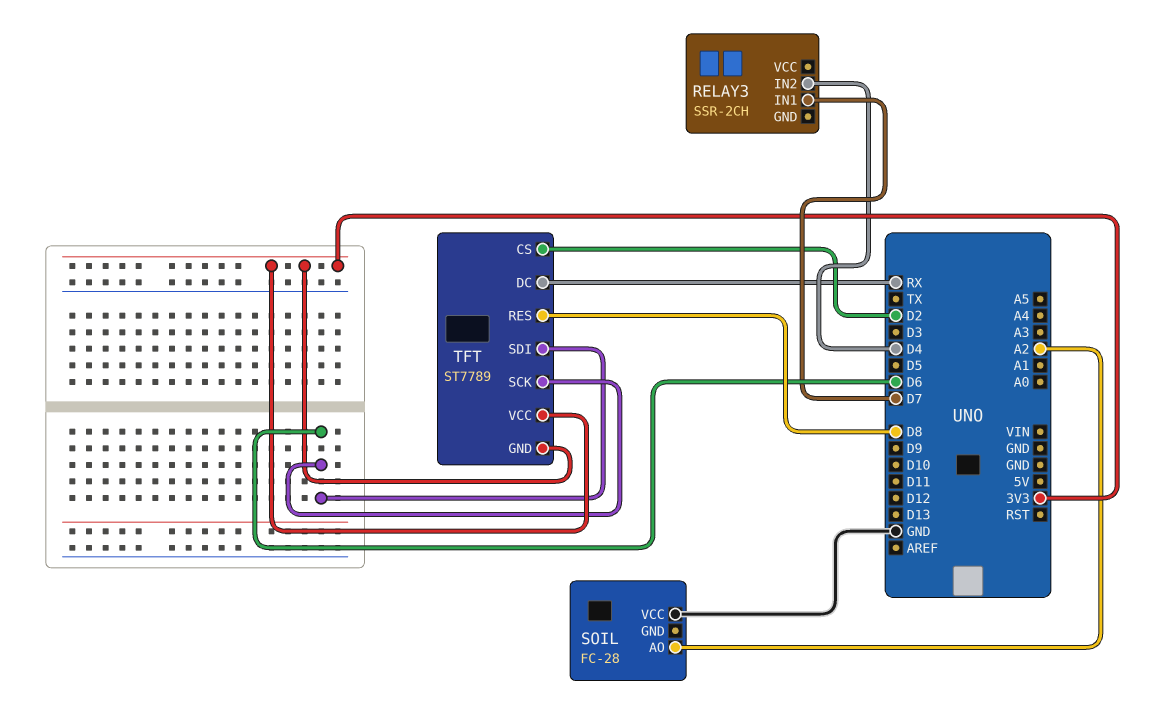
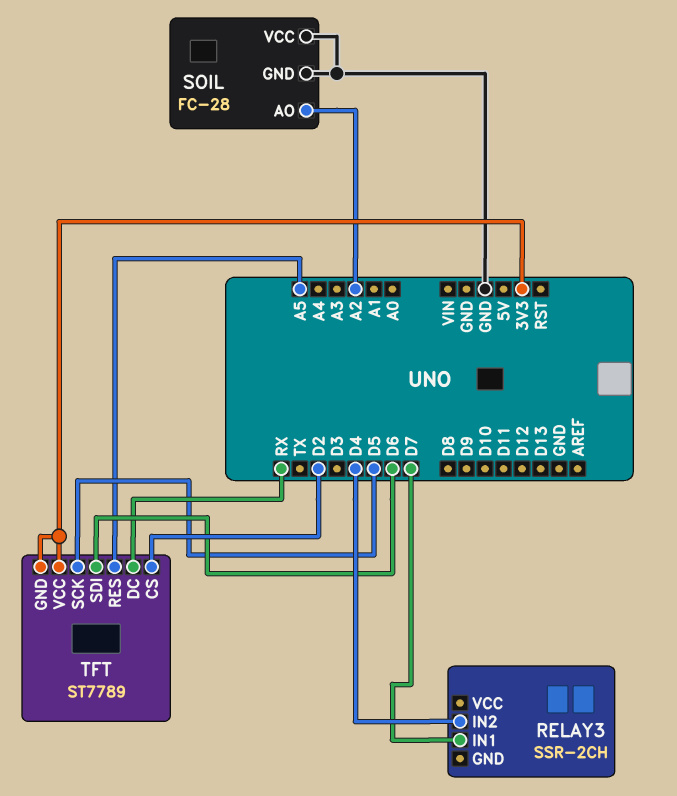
SOIL pin GND: none -> GND
TFT pin RES: D8 -> A5
TFT pin SCK: D6 -> D5

